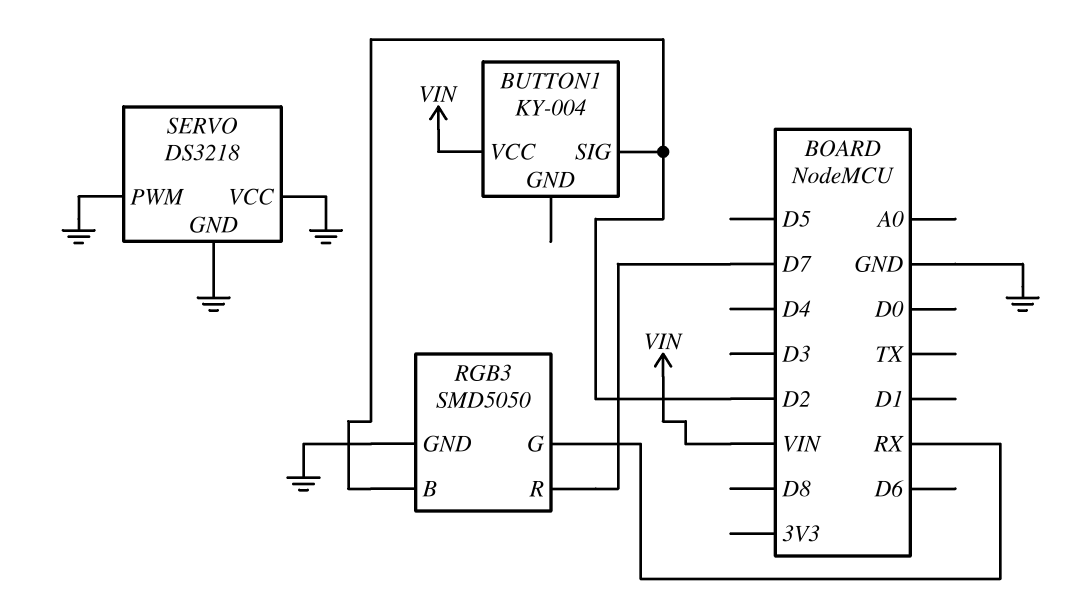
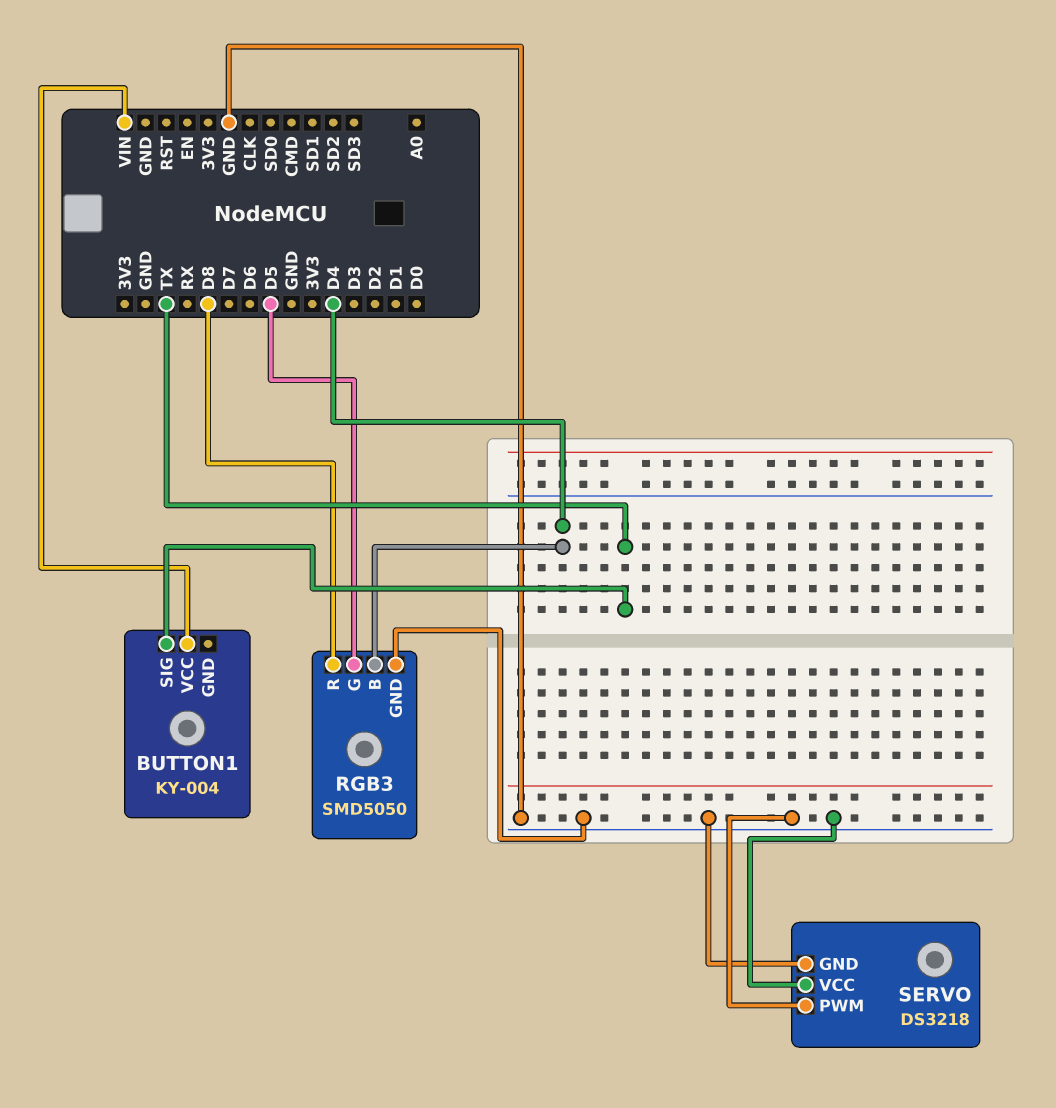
BUTTON1 pin SIG: D2 -> TX
RGB3 pin B: D2 -> D4
RGB3 pin G: RX -> D5
RGB3 pin R: D7 -> D8

